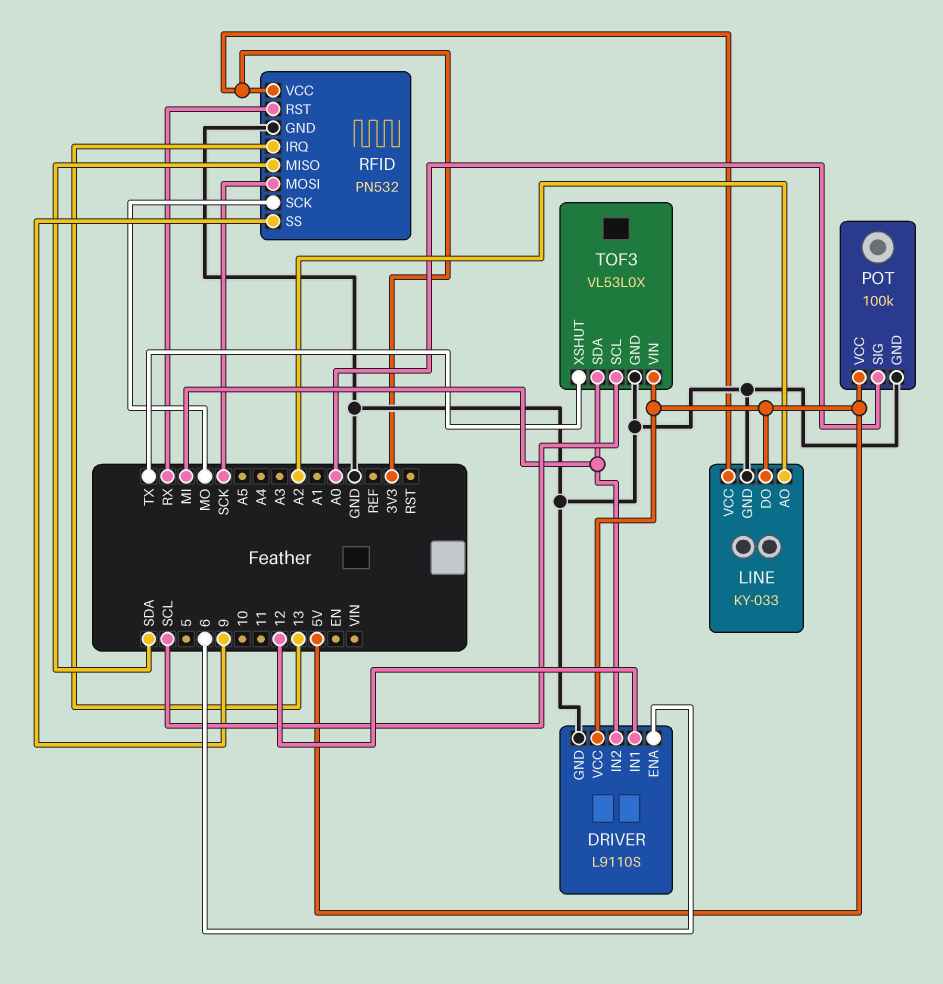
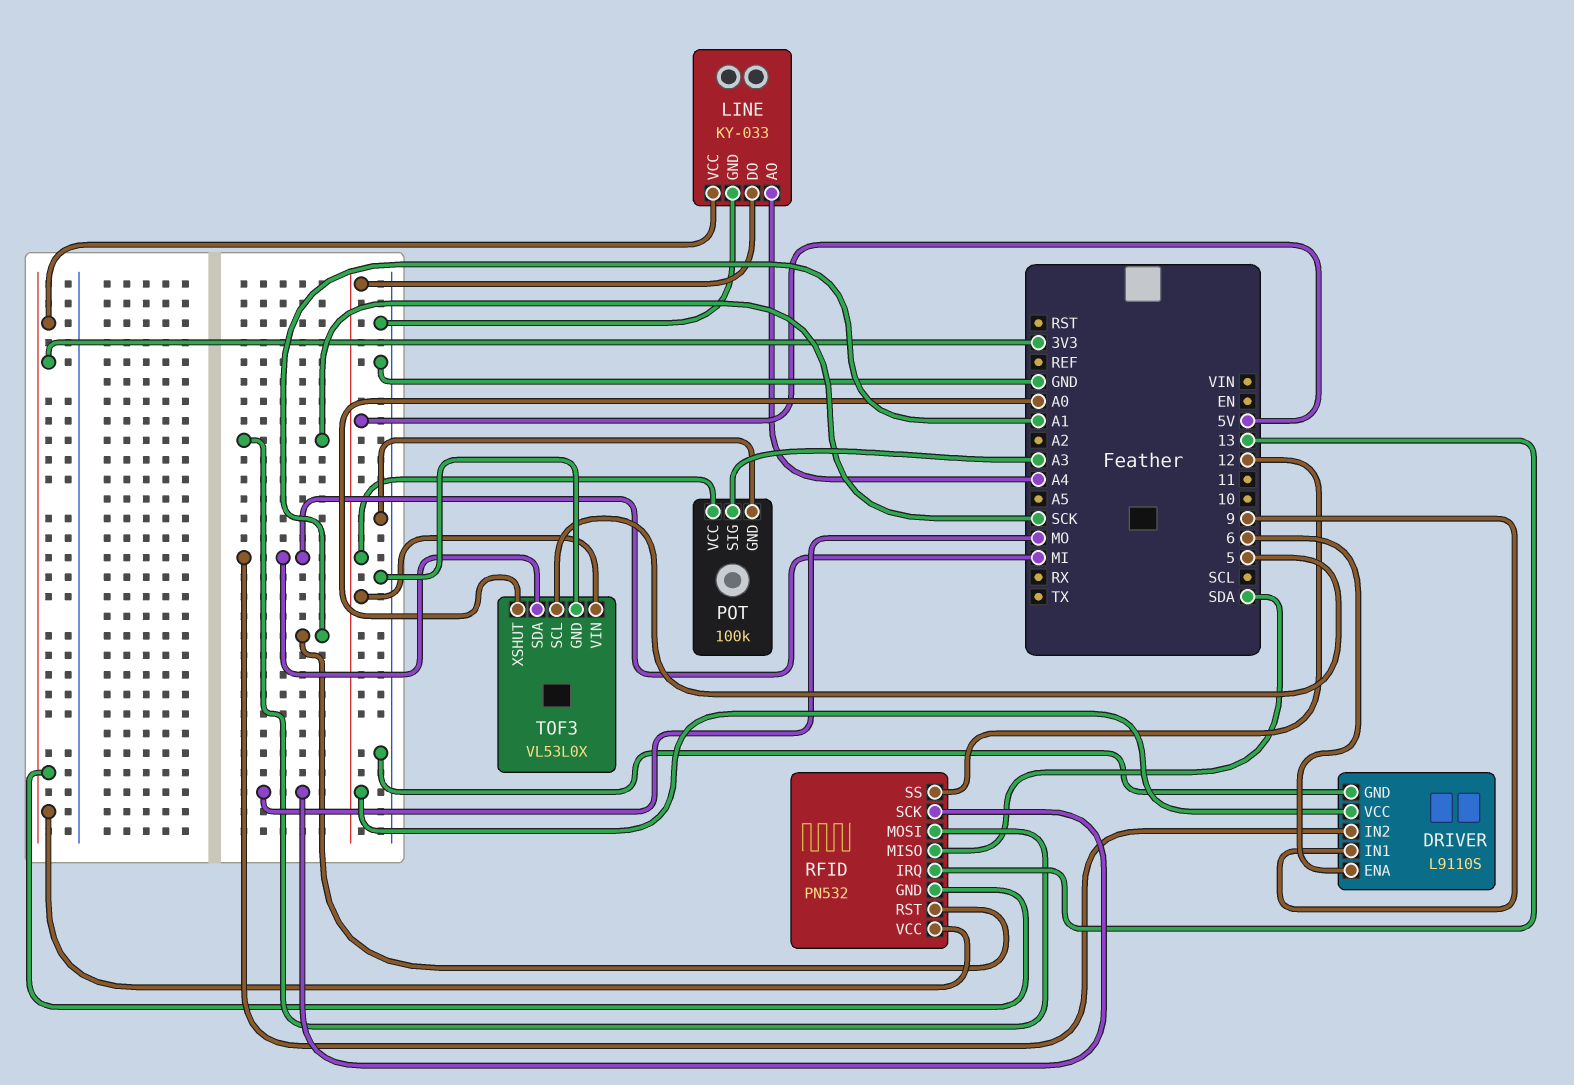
DRIVER pin IN1: 12 -> 9
LINE pin AO: A2 -> A4
POT pin SIG: A0 -> A3
RFID pin GND: GND -> 3V3
RFID pin RST: RX -> A1
RFID pin SS: 9 -> 12
TOF3 pin SCL: SCL -> 5
TOF3 pin XSHUT: TX -> A0

